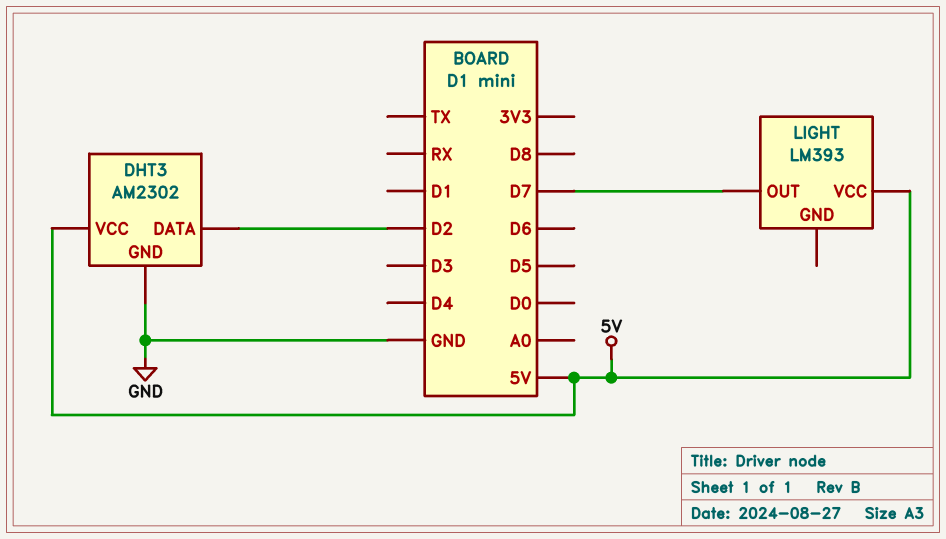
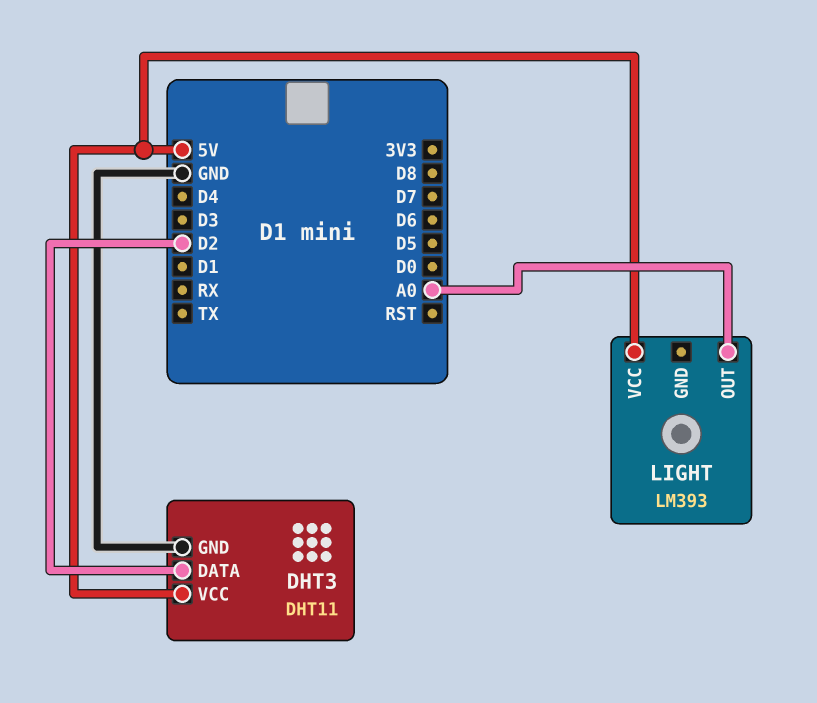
DHT3: AM2302 -> DHT11
LIGHT pin OUT: D7 -> A0

